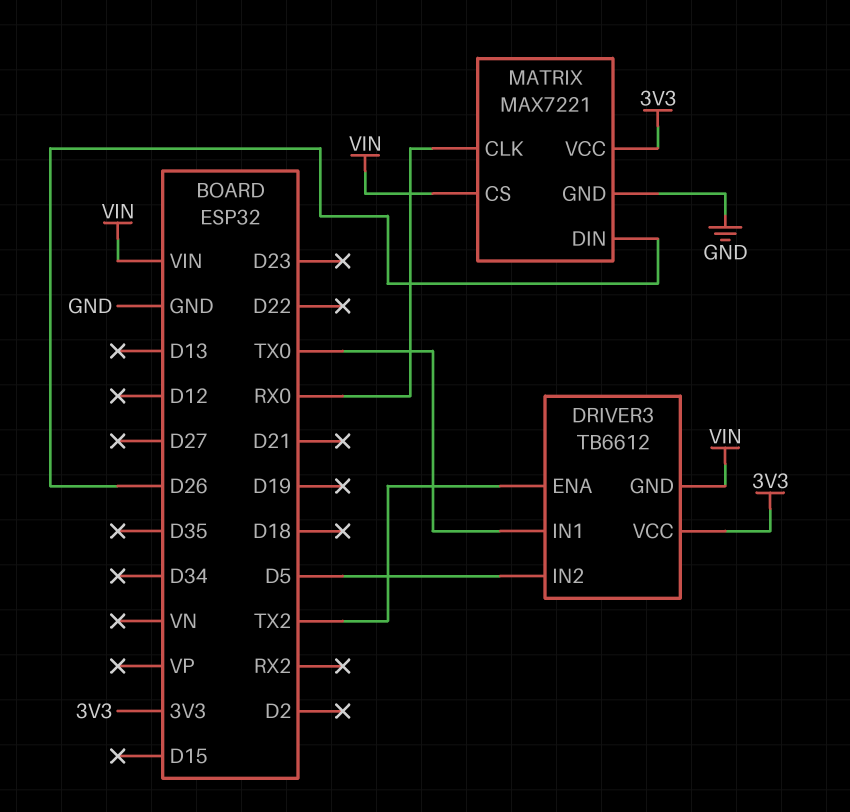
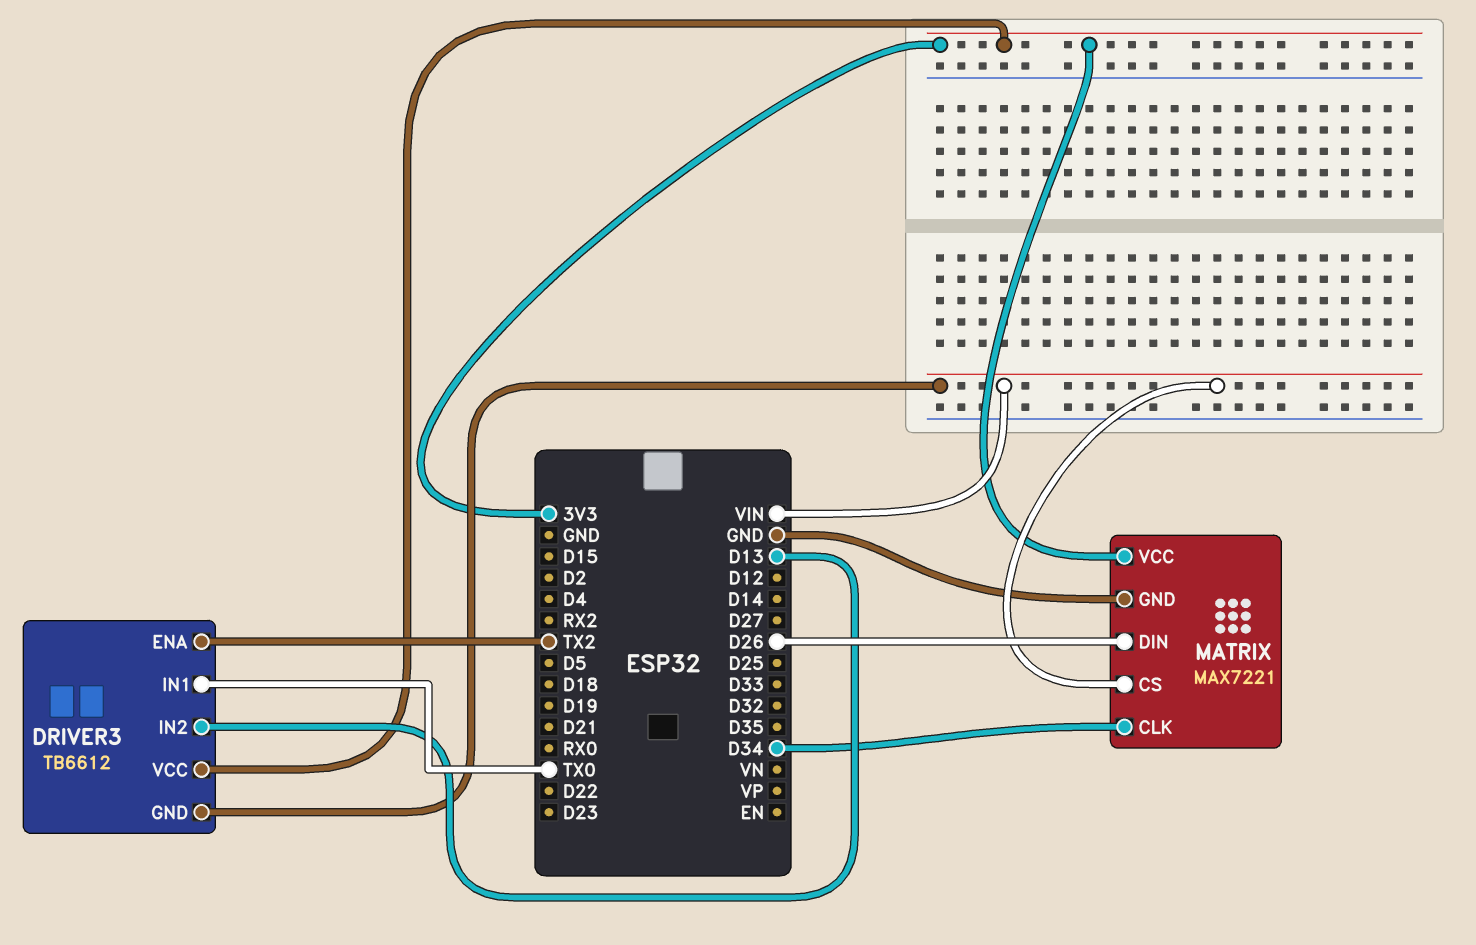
DRIVER3 pin IN2: D5 -> D13
MATRIX pin CLK: RX0 -> D34

